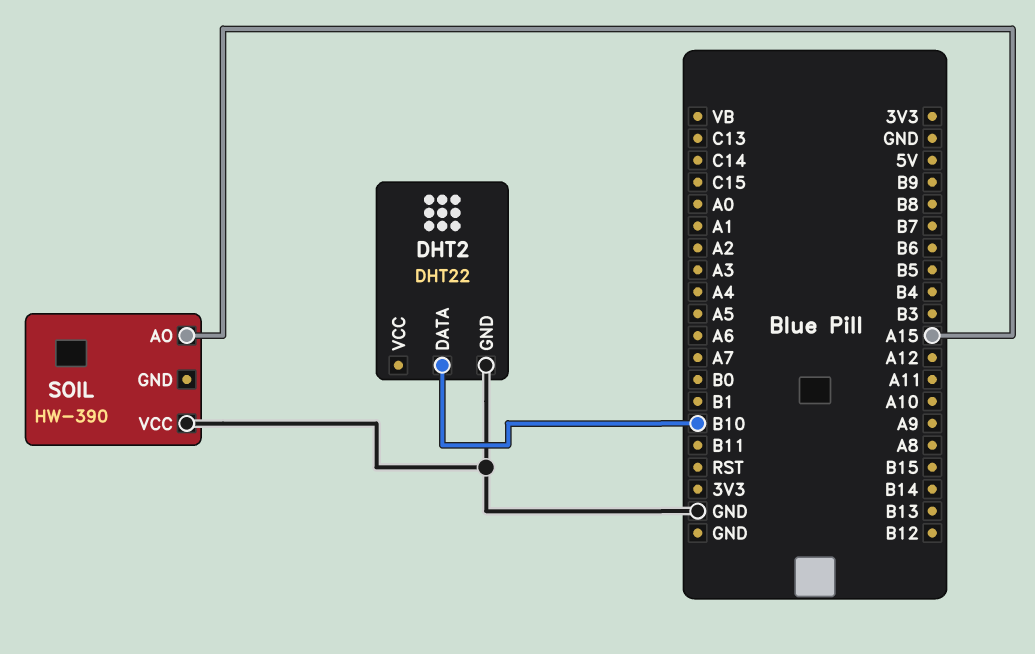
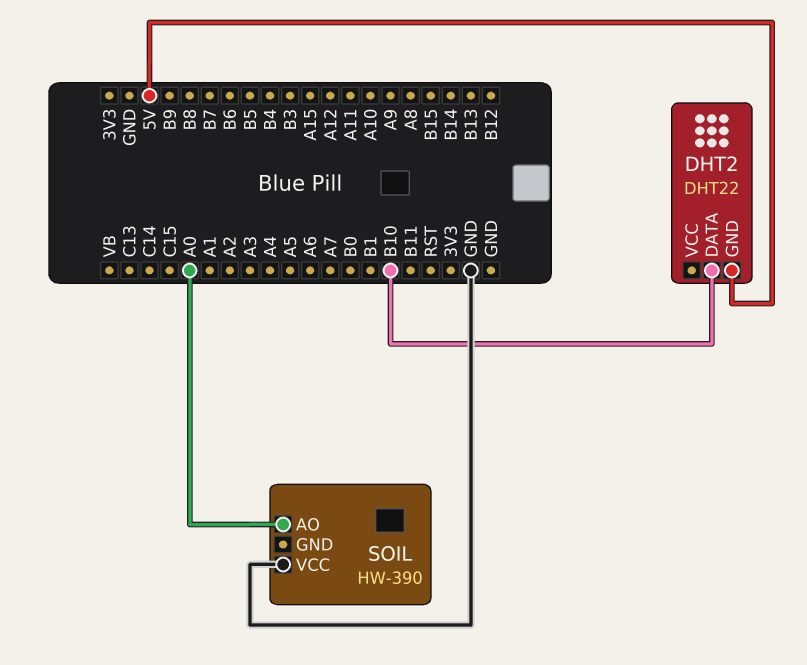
DHT2 pin GND: GND -> 5V
SOIL pin AO: A15 -> A0

